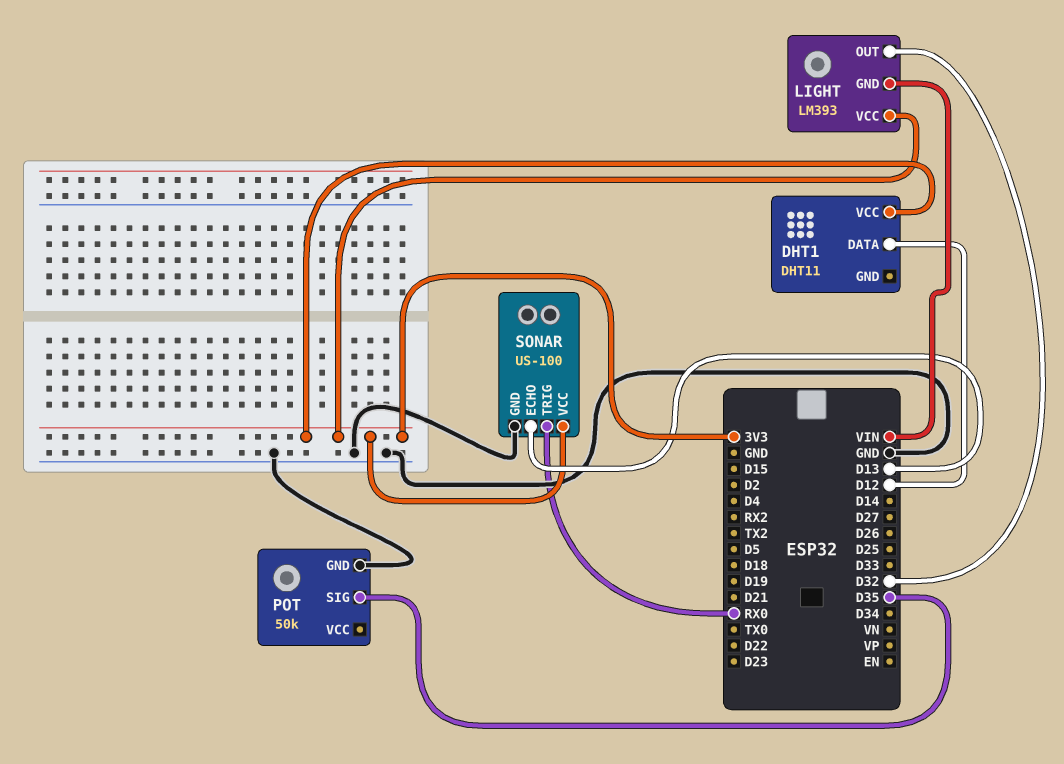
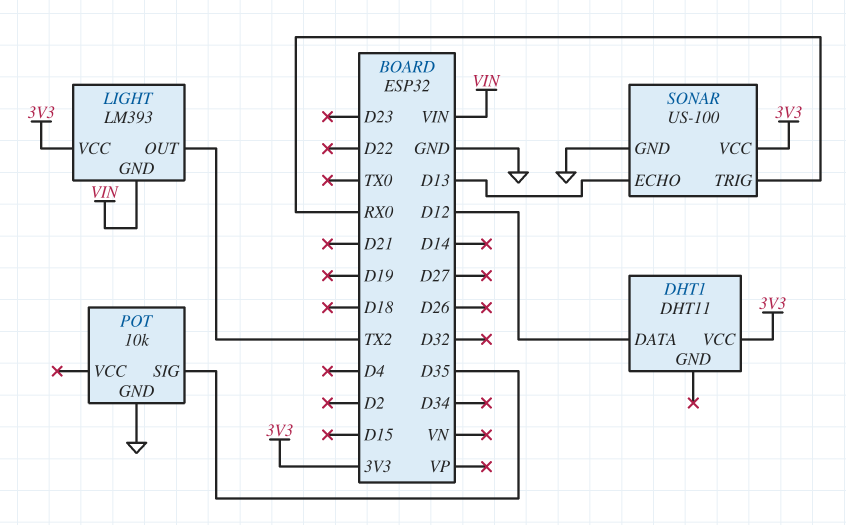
LIGHT pin OUT: D32 -> TX2
POT: 50k -> 10k

